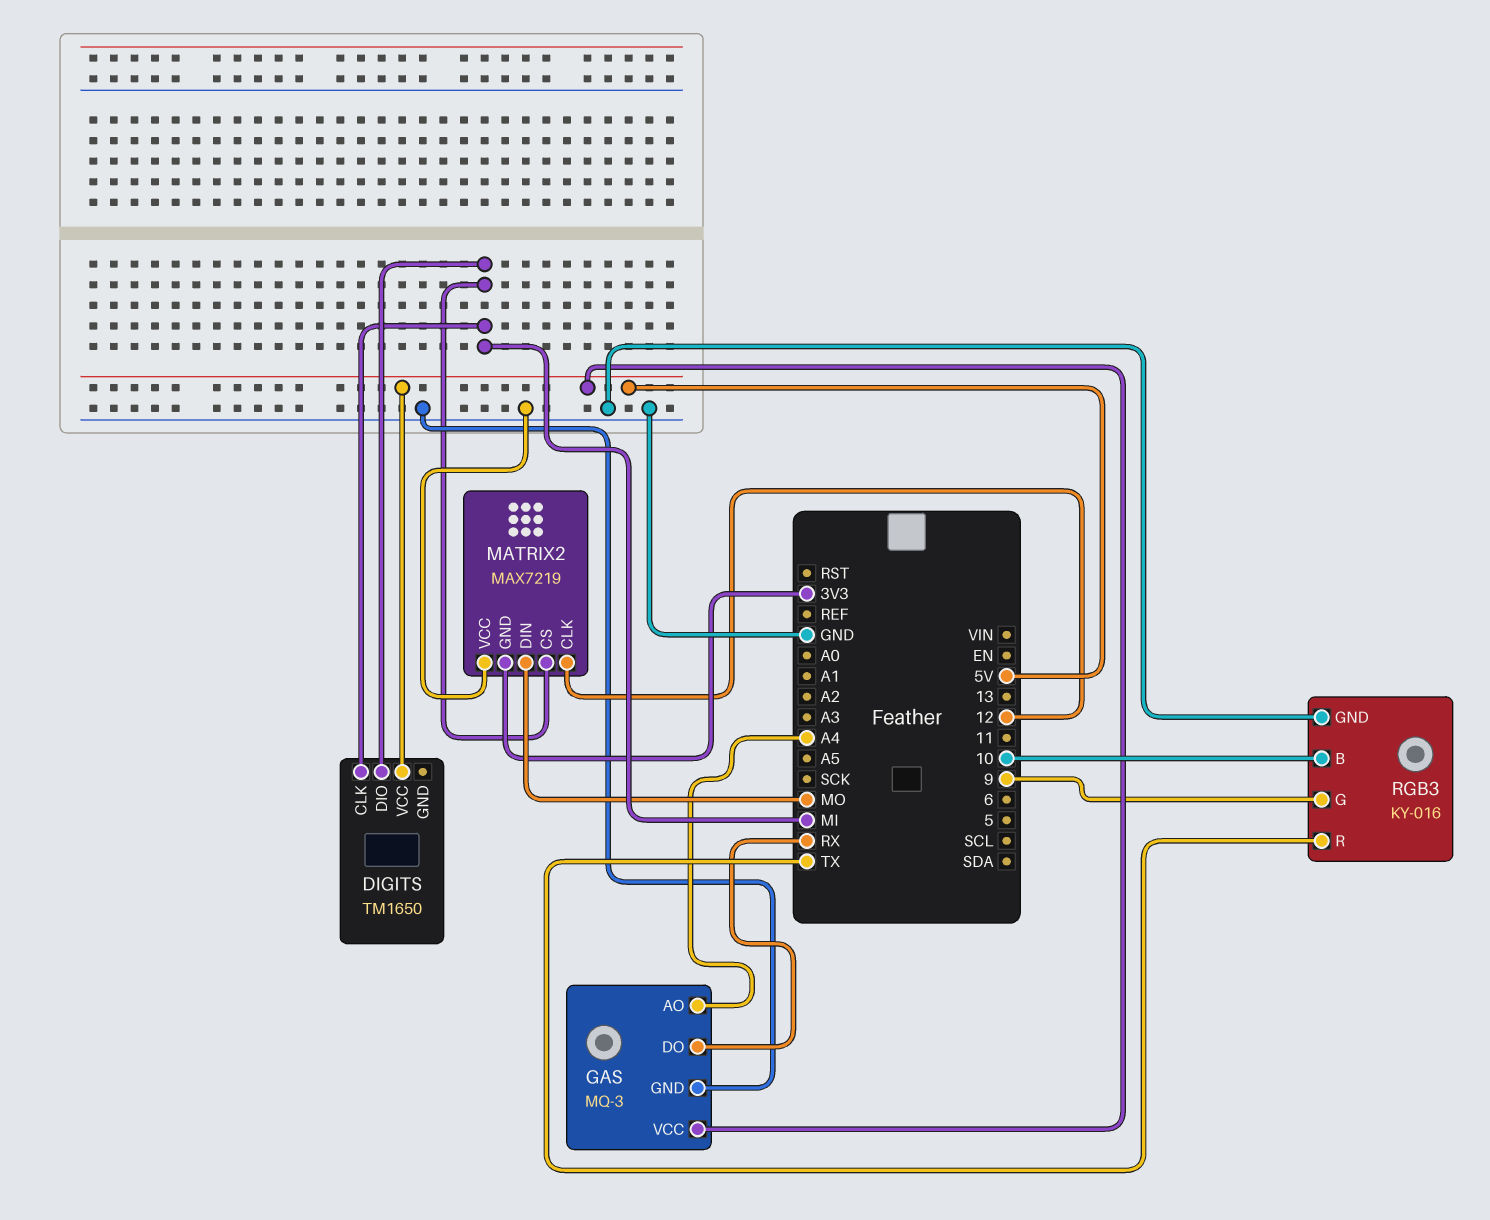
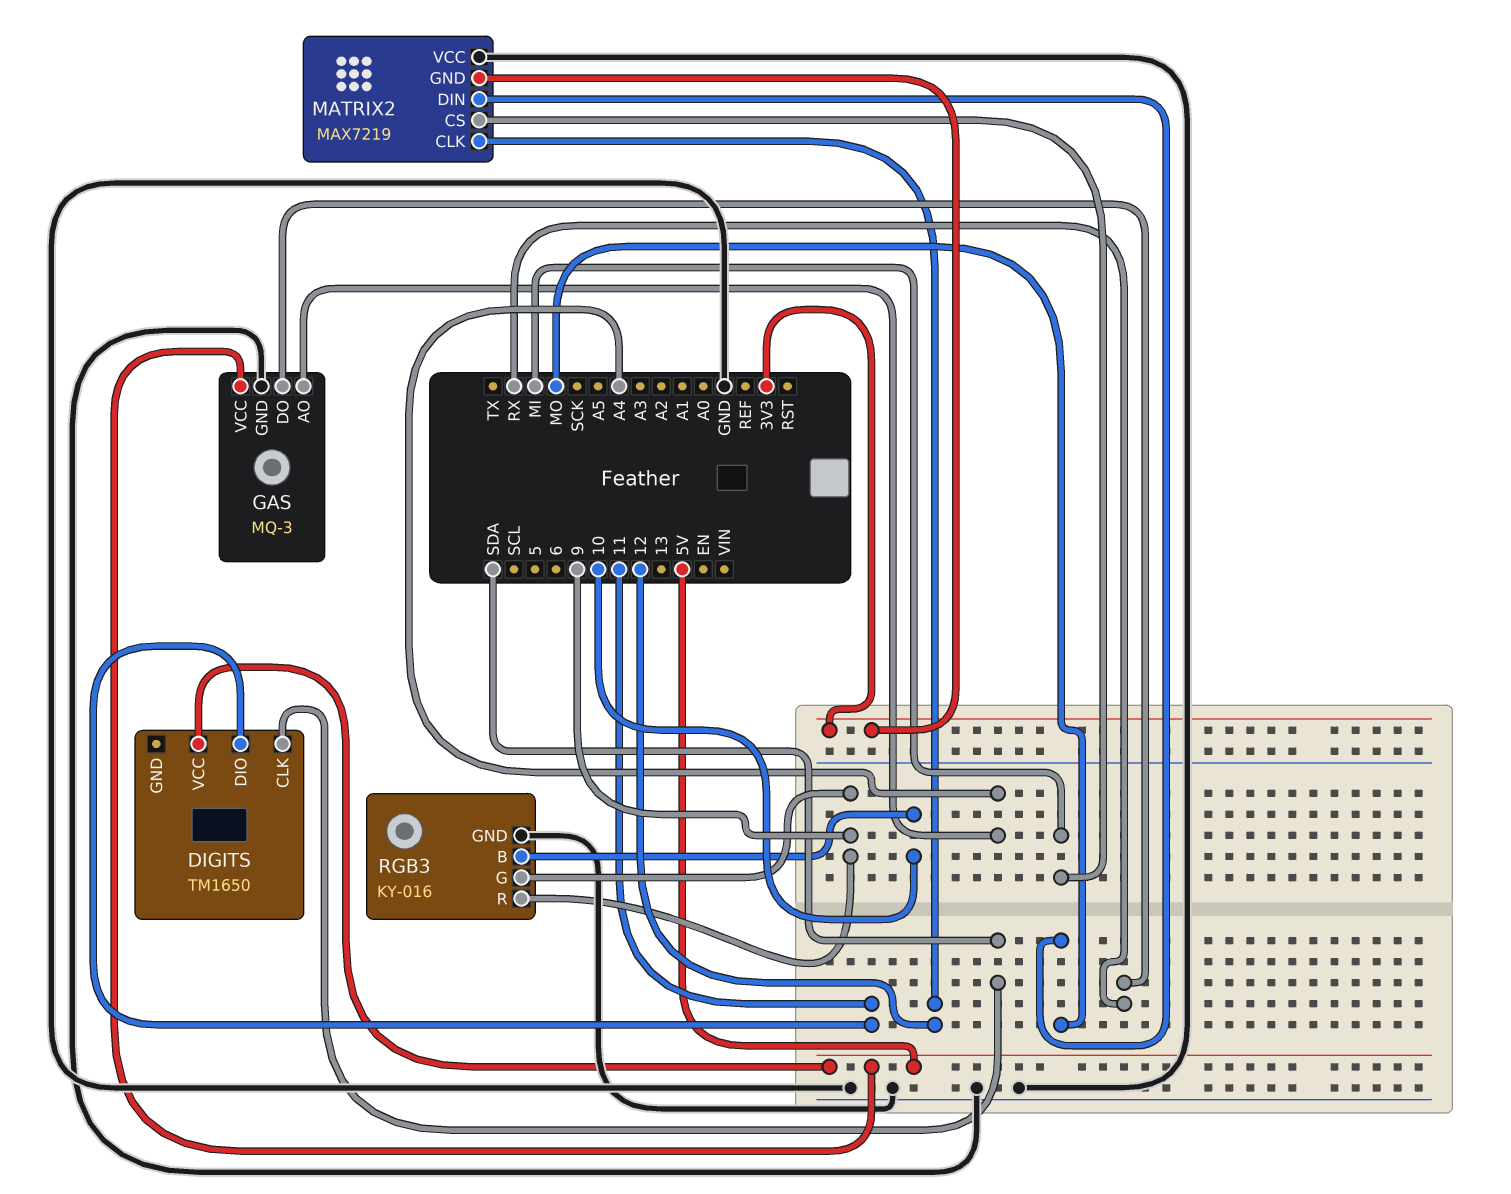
DIGITS pin CLK: MI -> SDA
DIGITS pin DIO: MI -> 11
RGB3 pin R: TX -> 9

